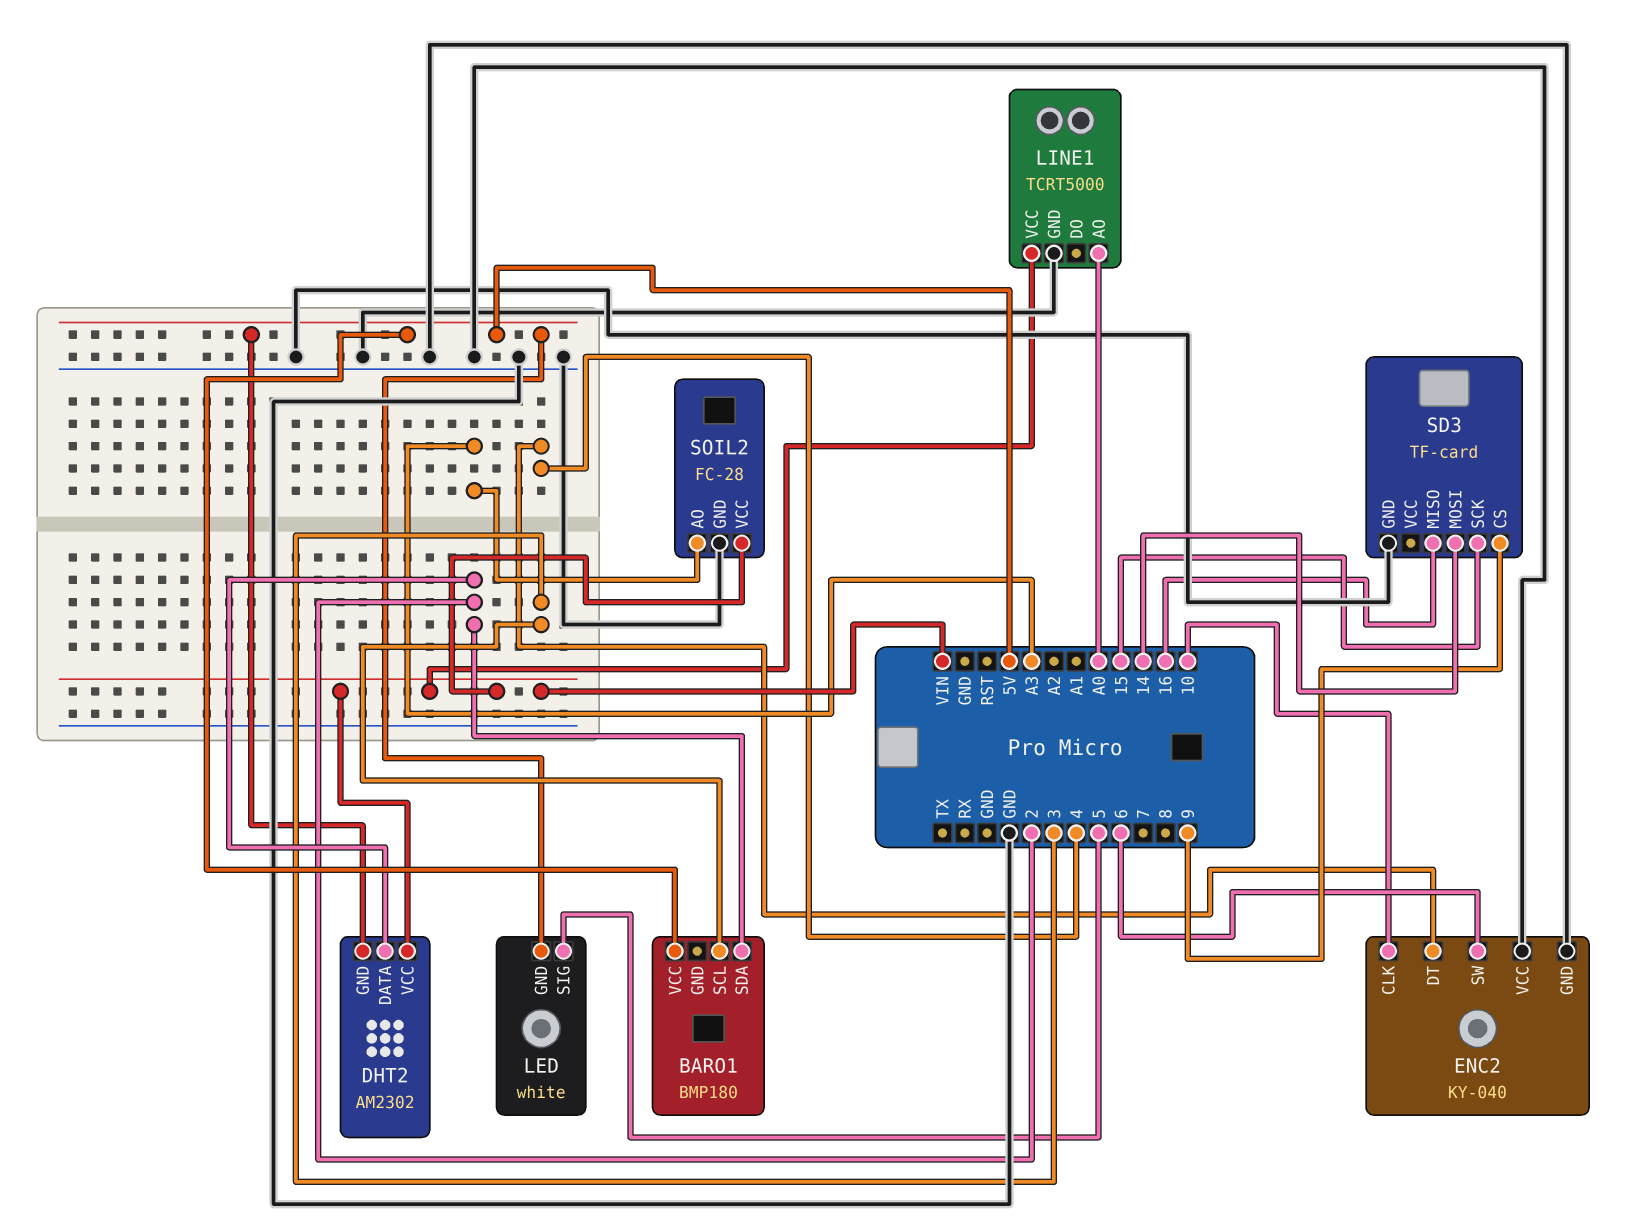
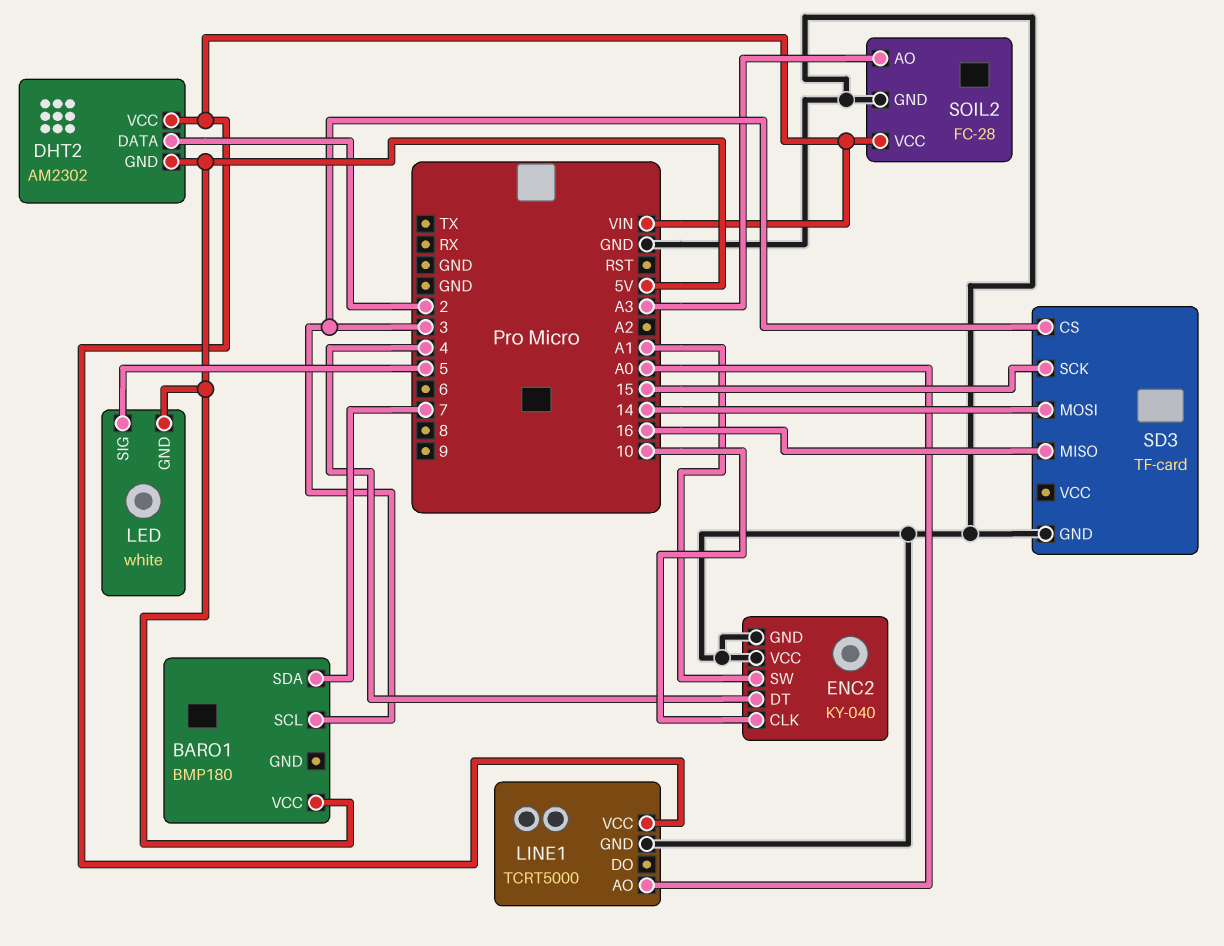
BARO1 pin SDA: 2 -> 7
ENC2 pin SW: 6 -> A1
SD3 pin CS: 9 -> 3

